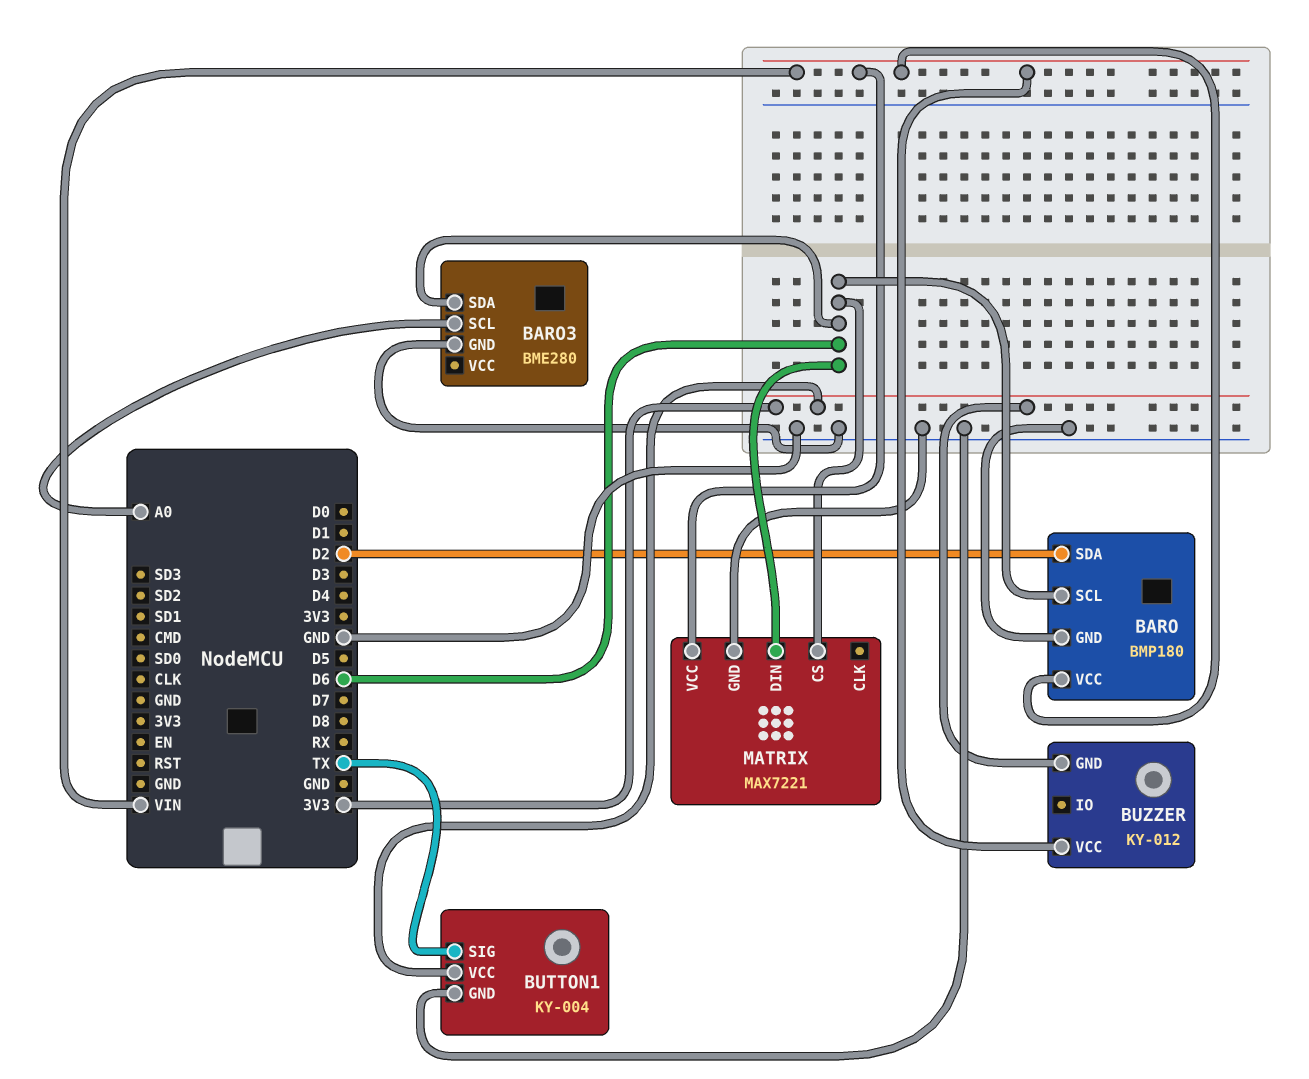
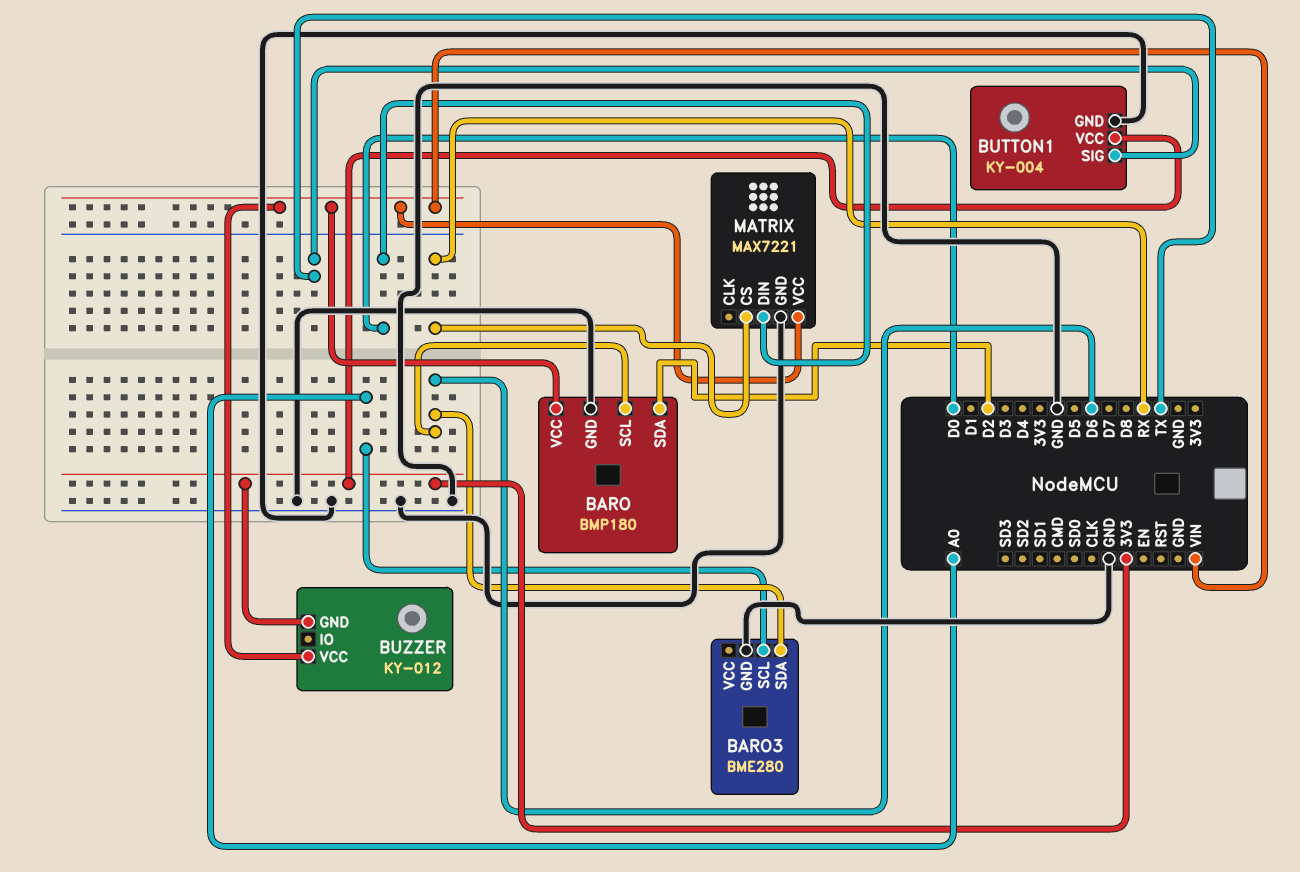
MATRIX pin CS: D6 -> RX
MATRIX pin DIN: D6 -> D0

